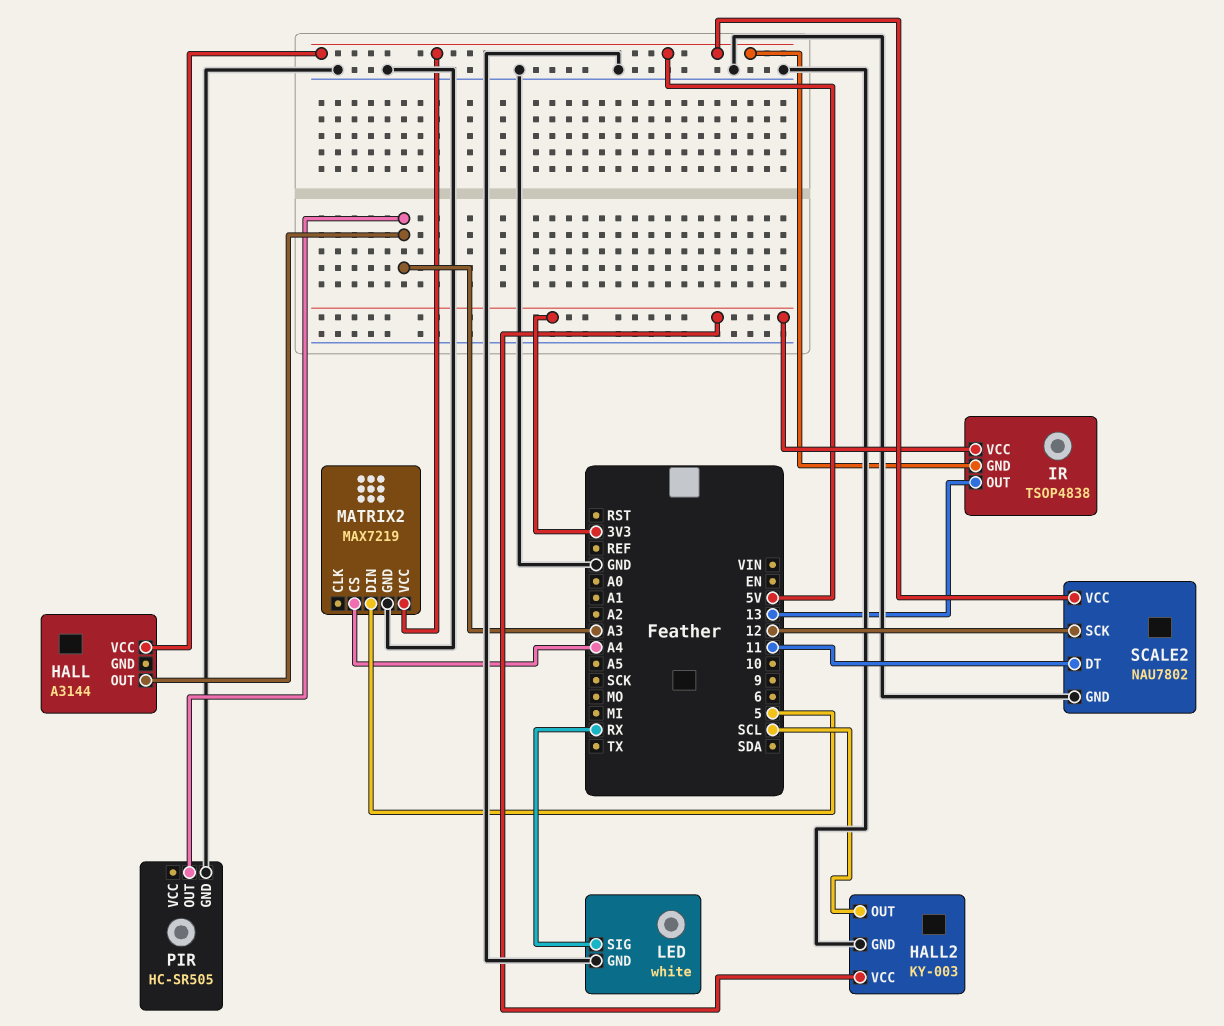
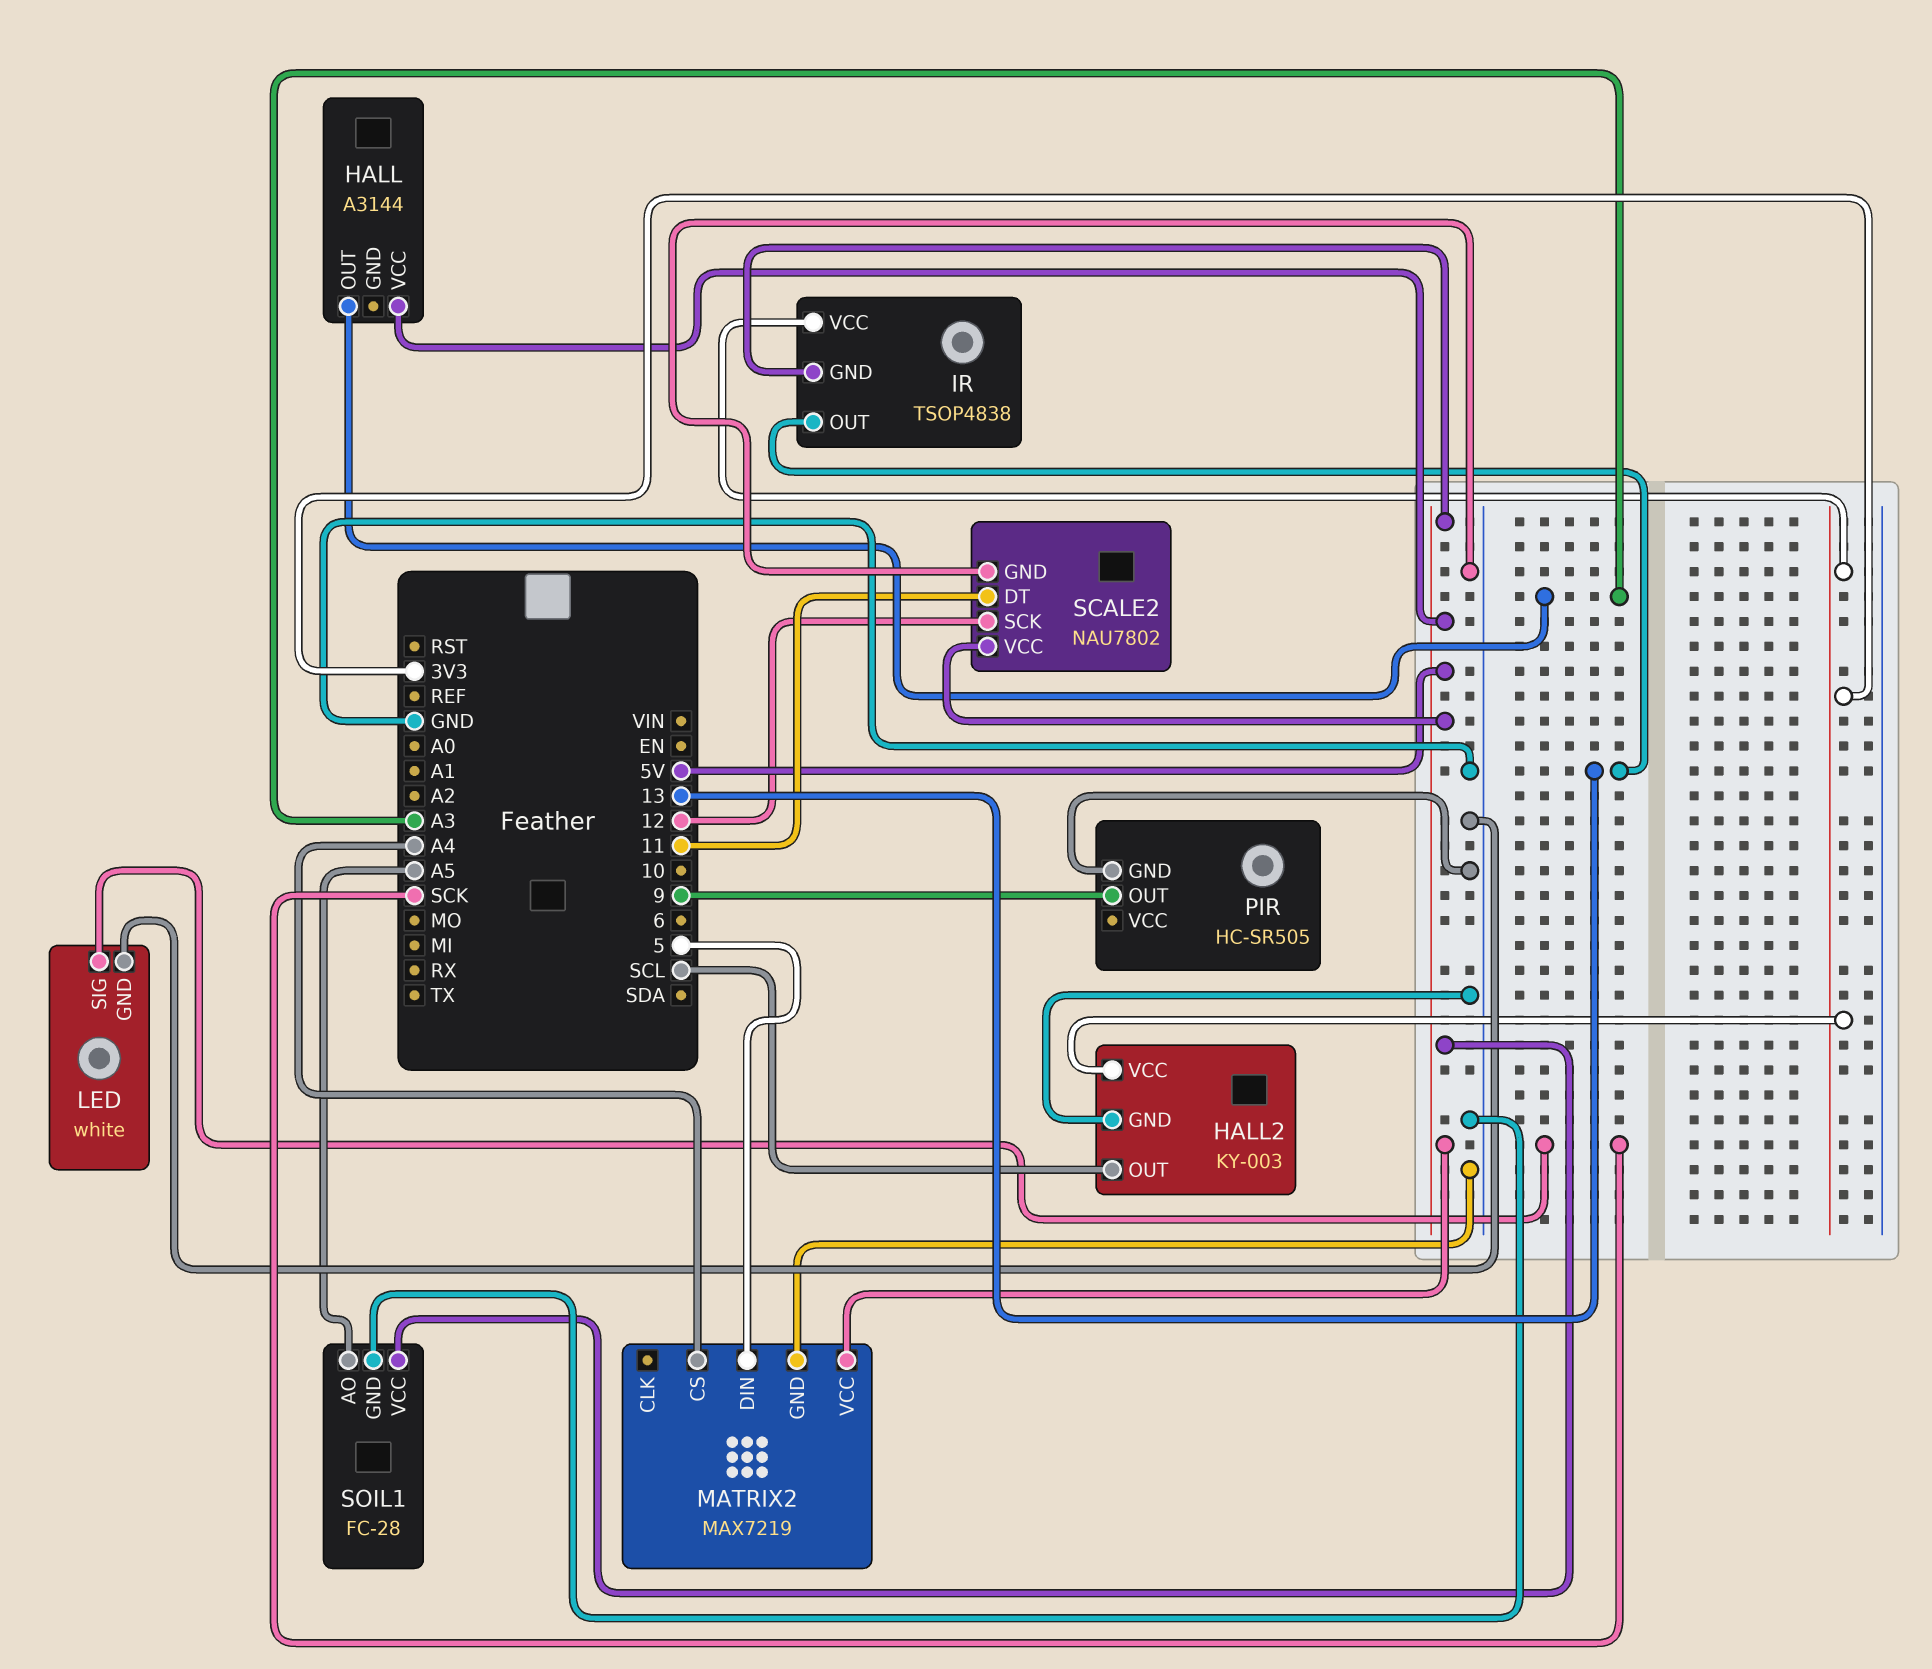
LED pin SIG: RX -> SCK
PIR pin OUT: A3 -> 9
SOIL1: none -> FC-28
SOIL1 pin AO: none -> A5
SOIL1 pin GND: none -> GND
SOIL1 pin VCC: none -> 5V

